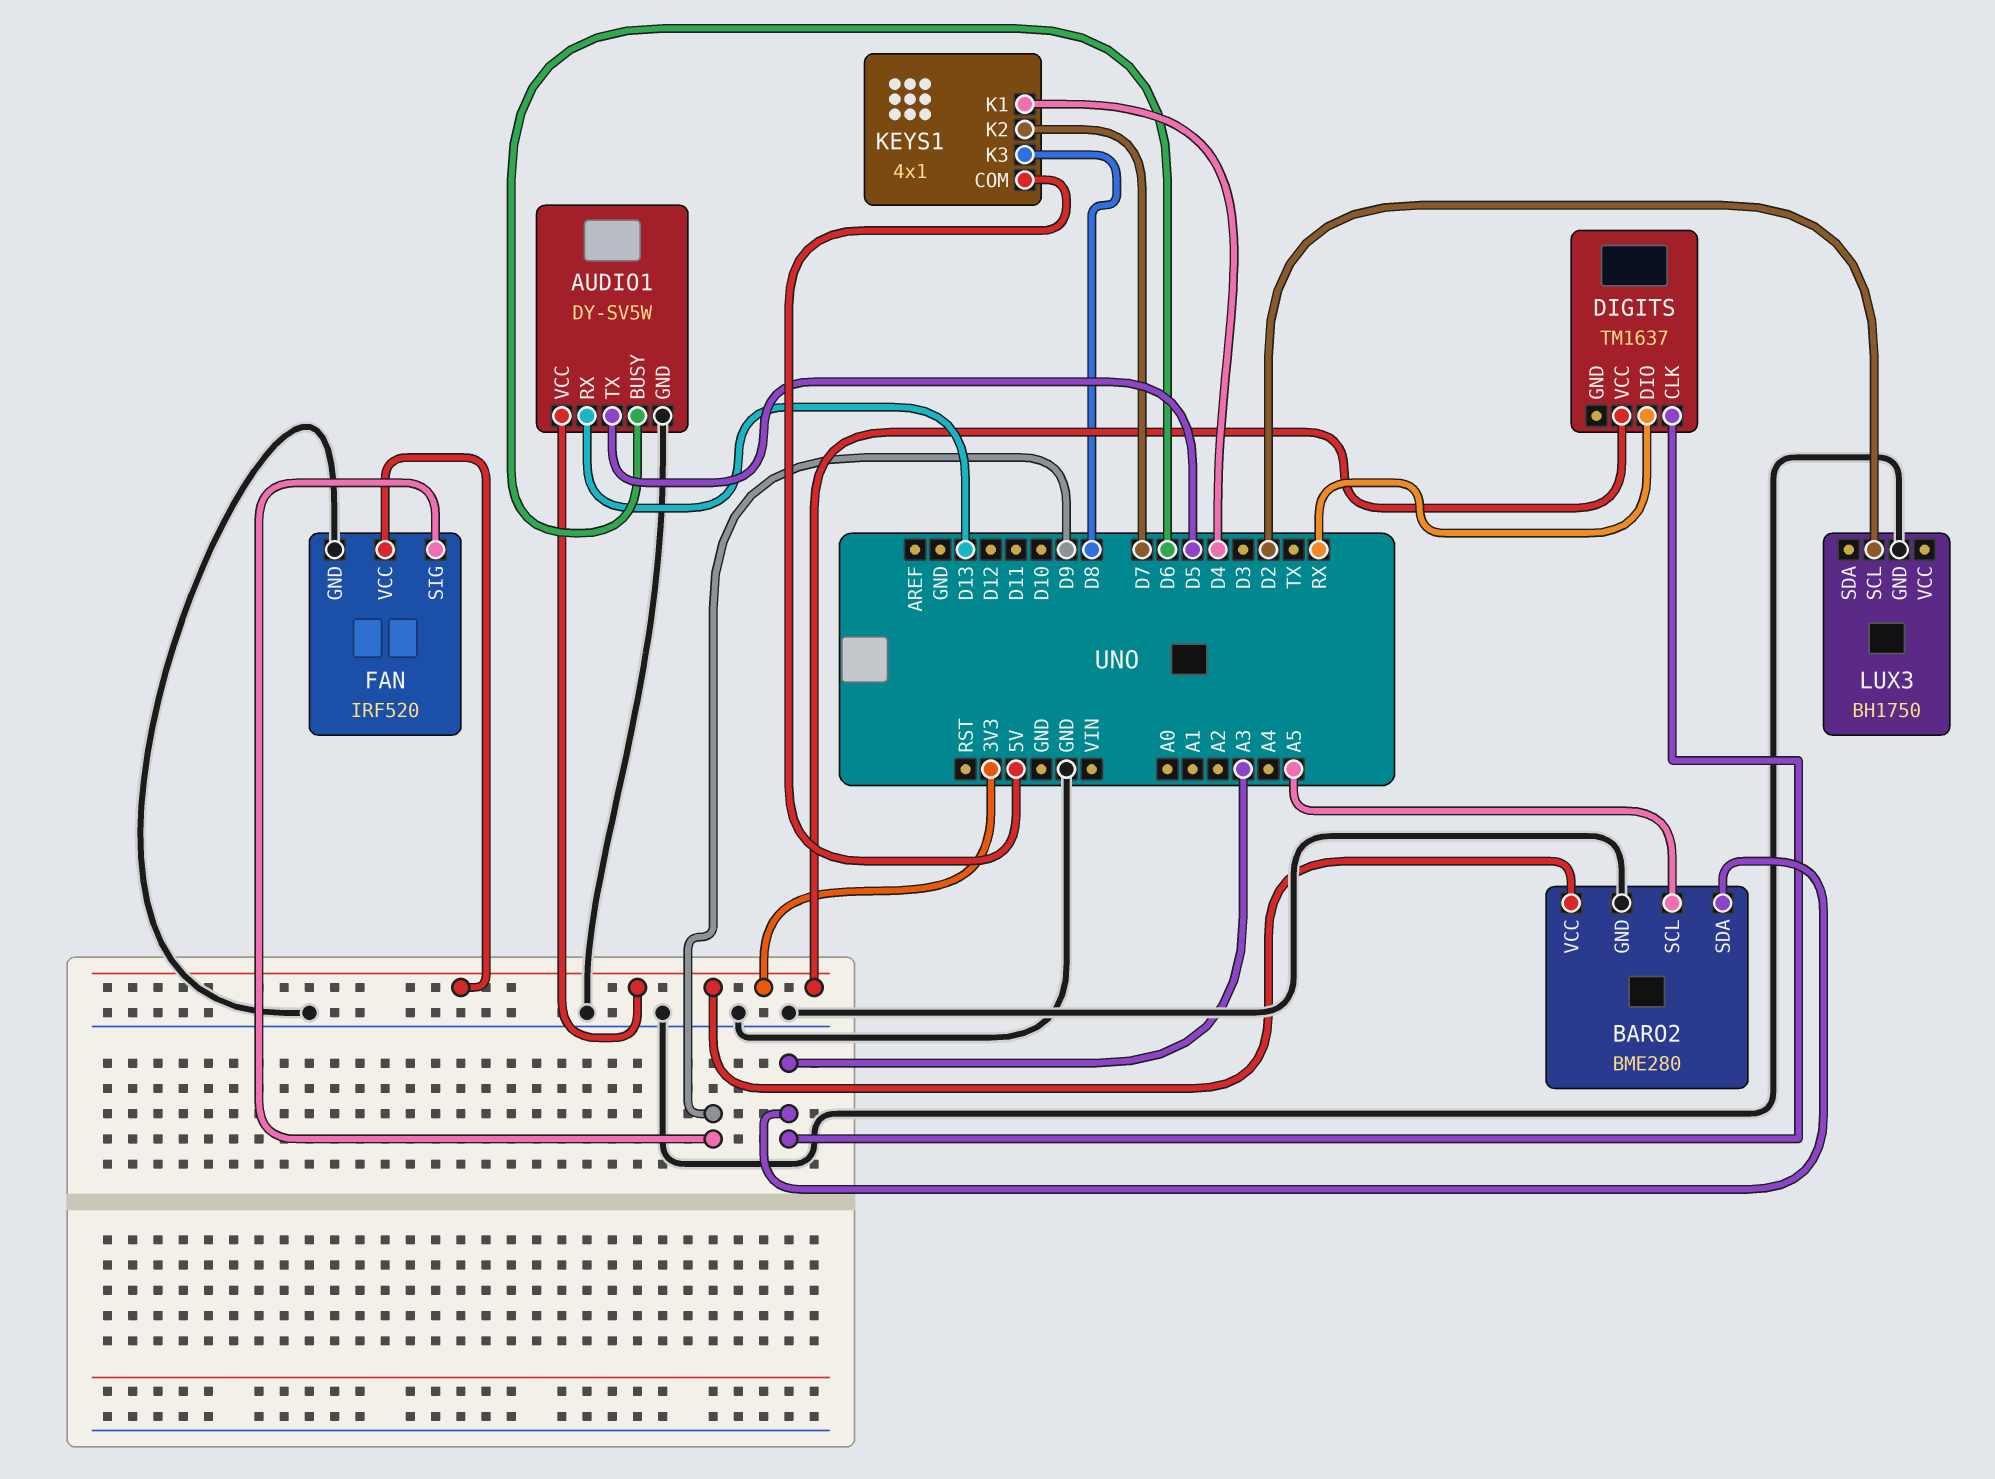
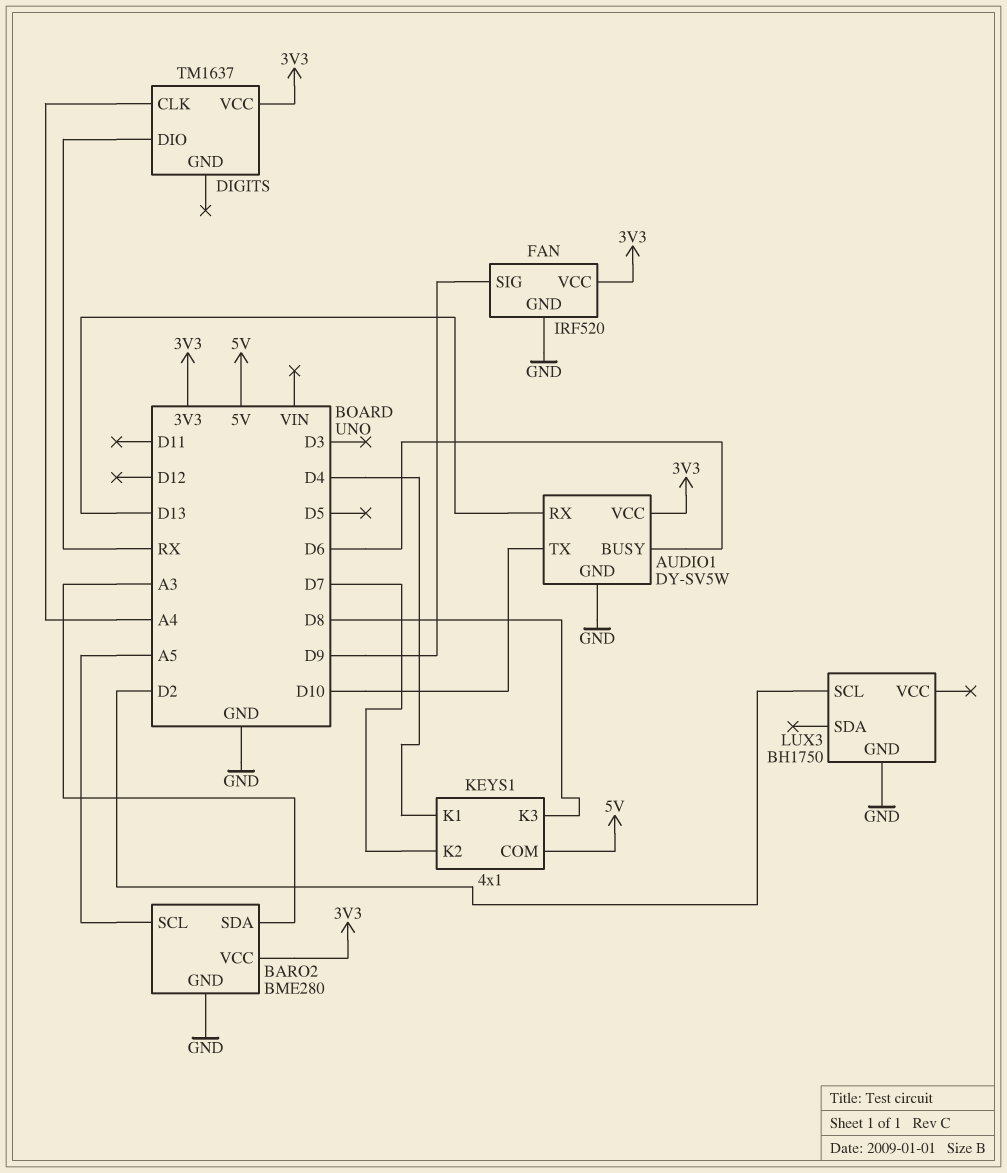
AUDIO1 pin TX: D5 -> D10
DIGITS pin CLK: A3 -> A4

